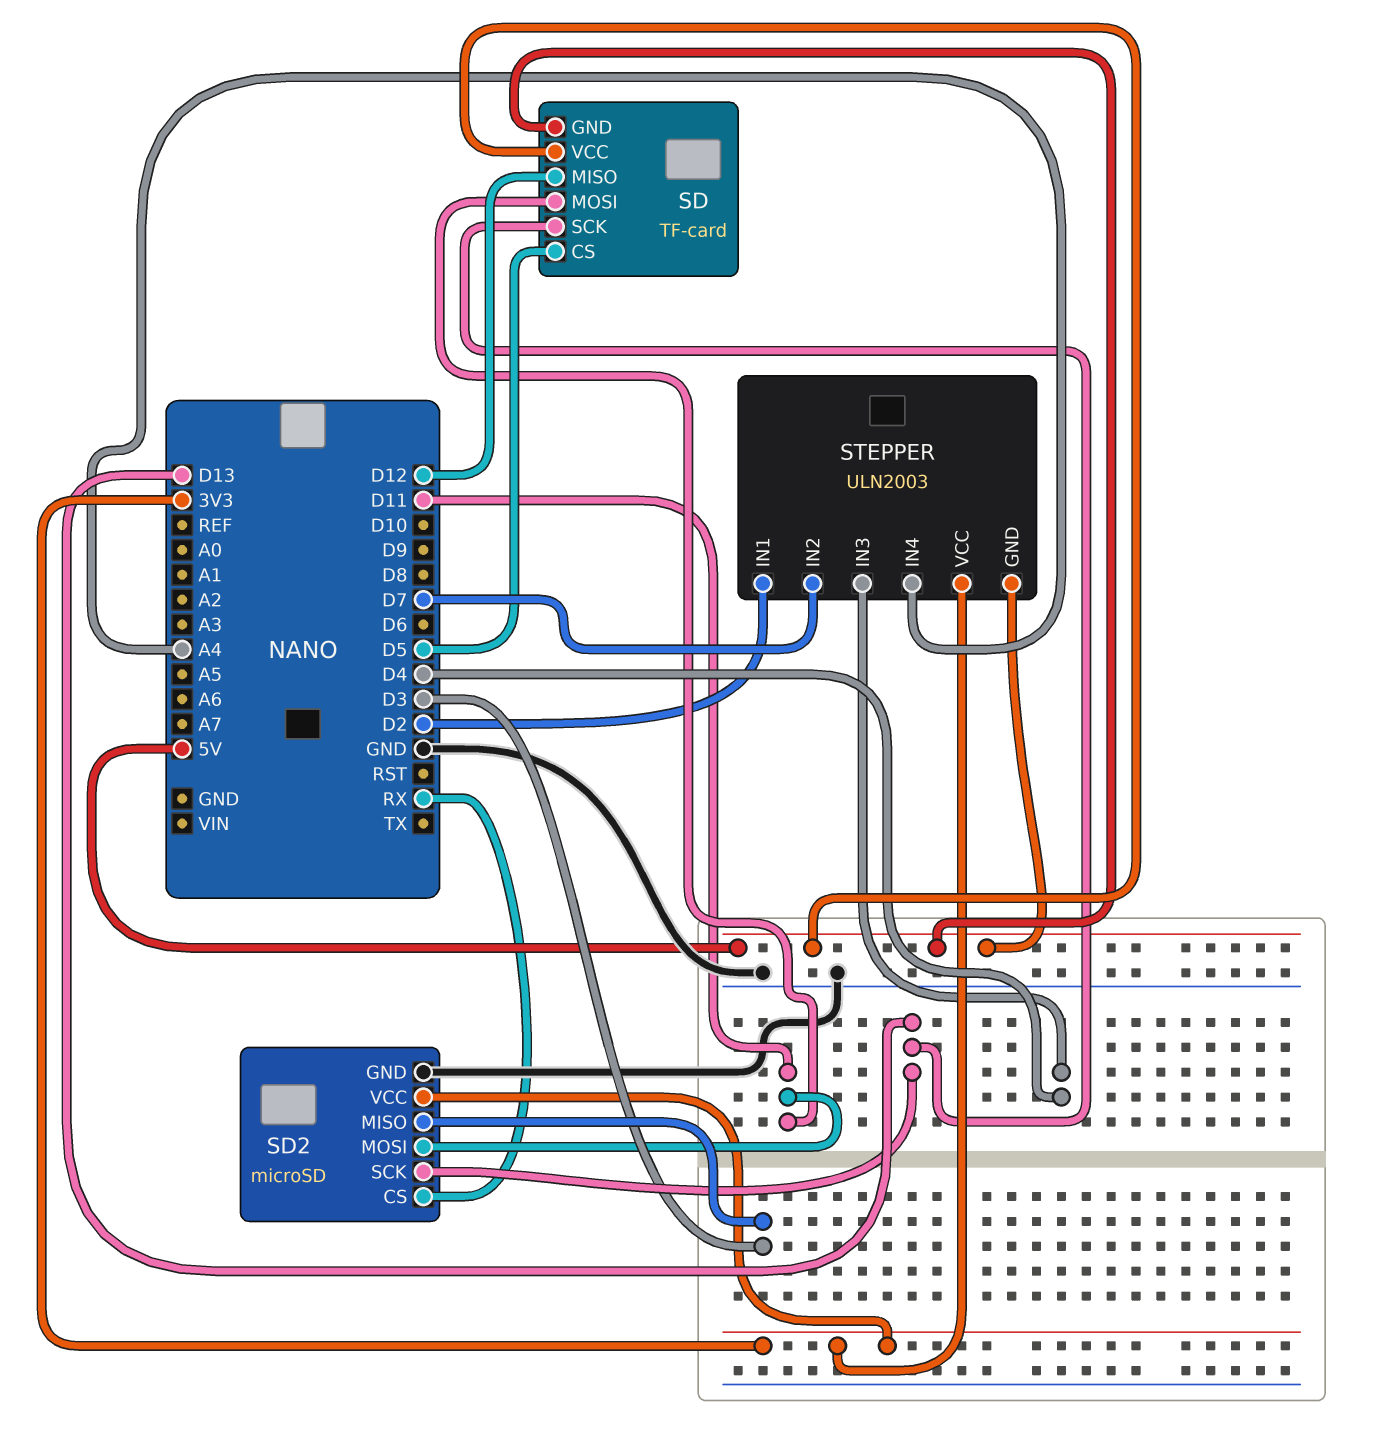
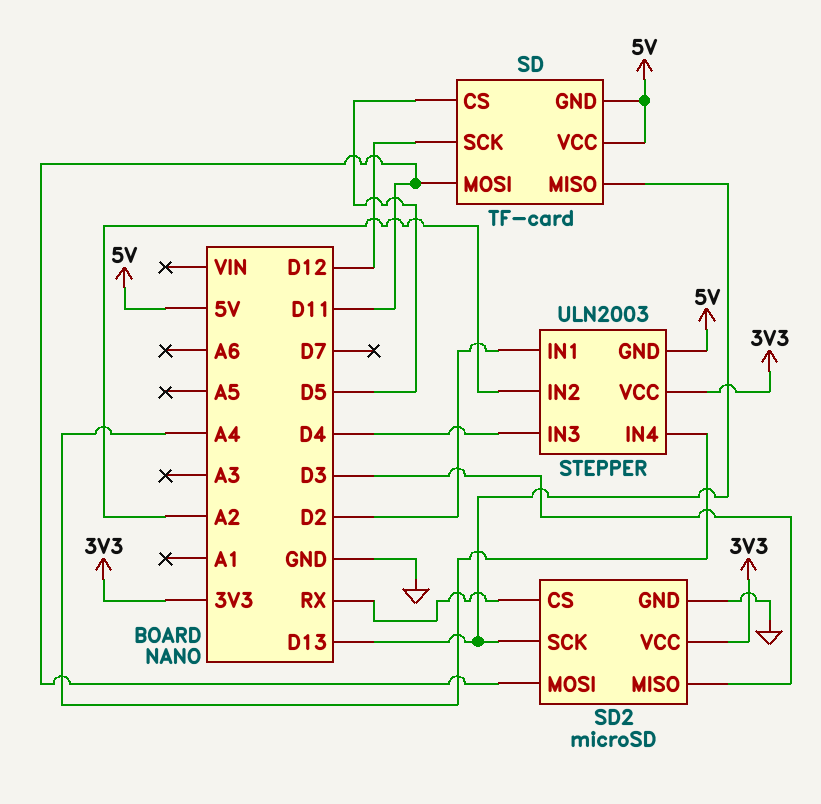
SD pin MISO: D12 -> D13
SD pin SCK: D13 -> D12
STEPPER pin IN2: D7 -> A2

